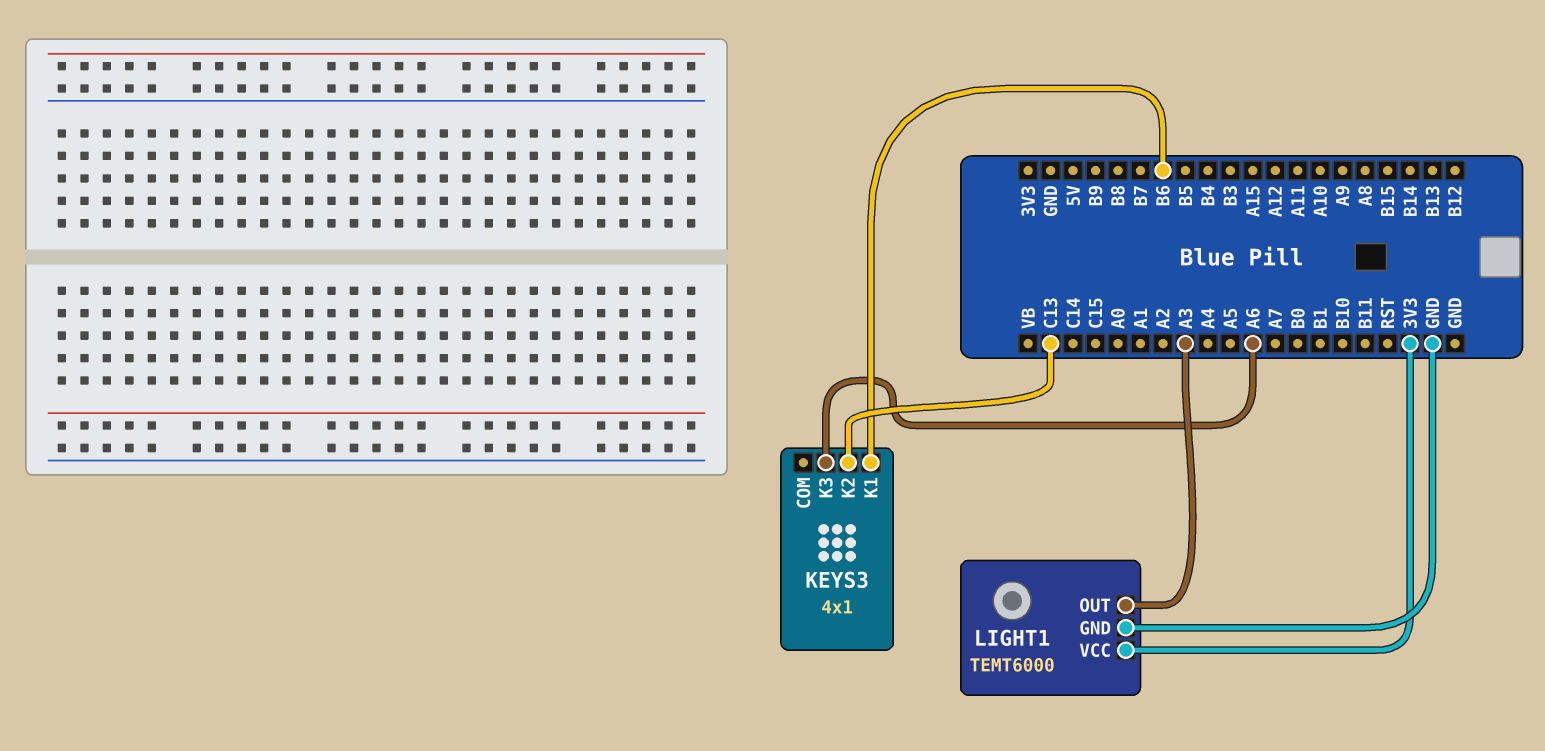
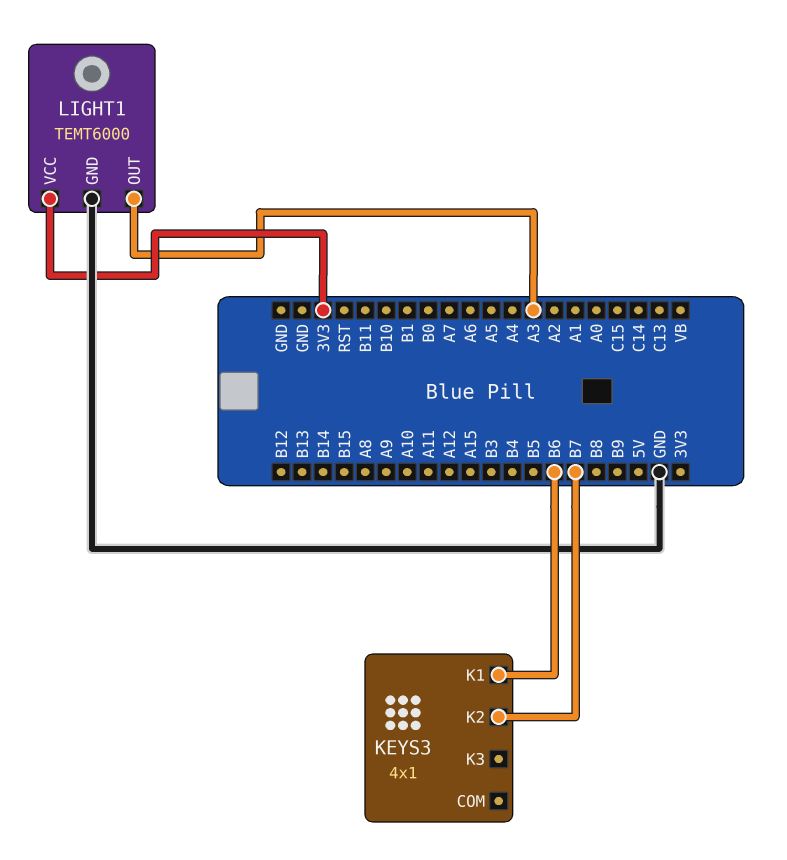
KEYS3 pin K2: C13 -> B7
KEYS3 pin K3: A6 -> none

